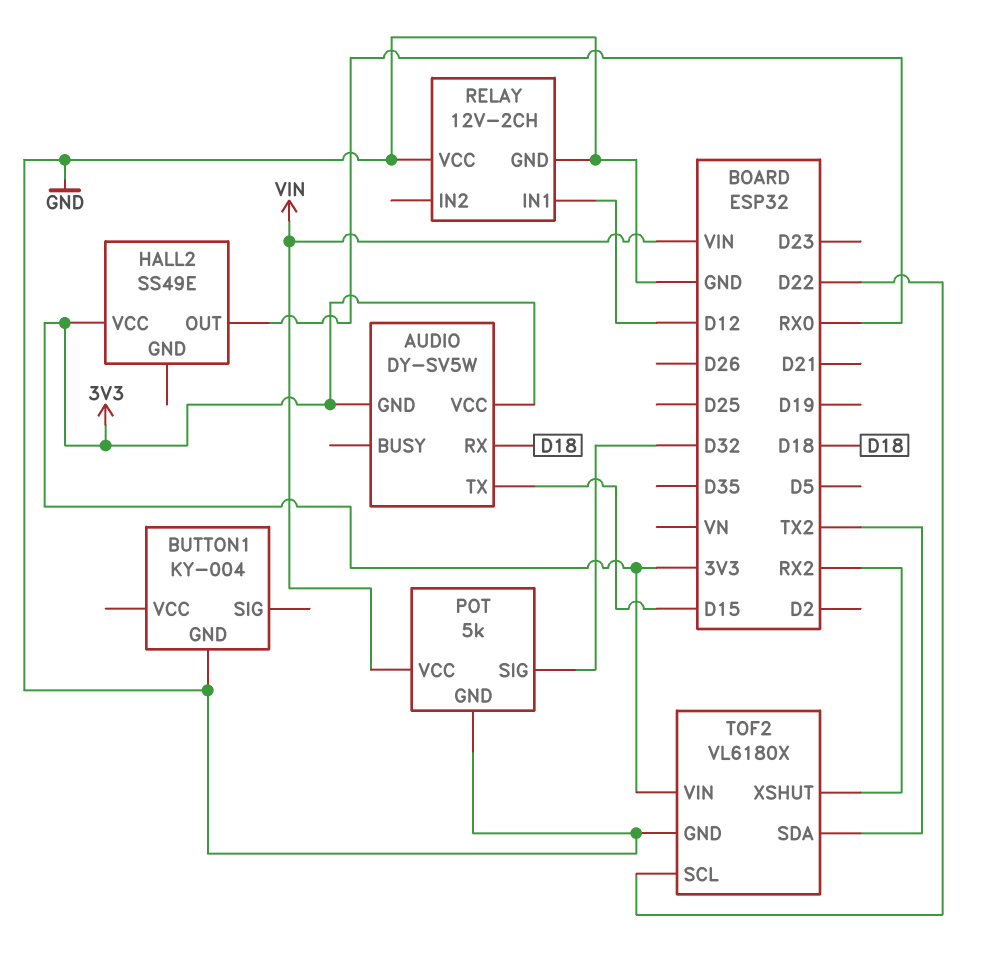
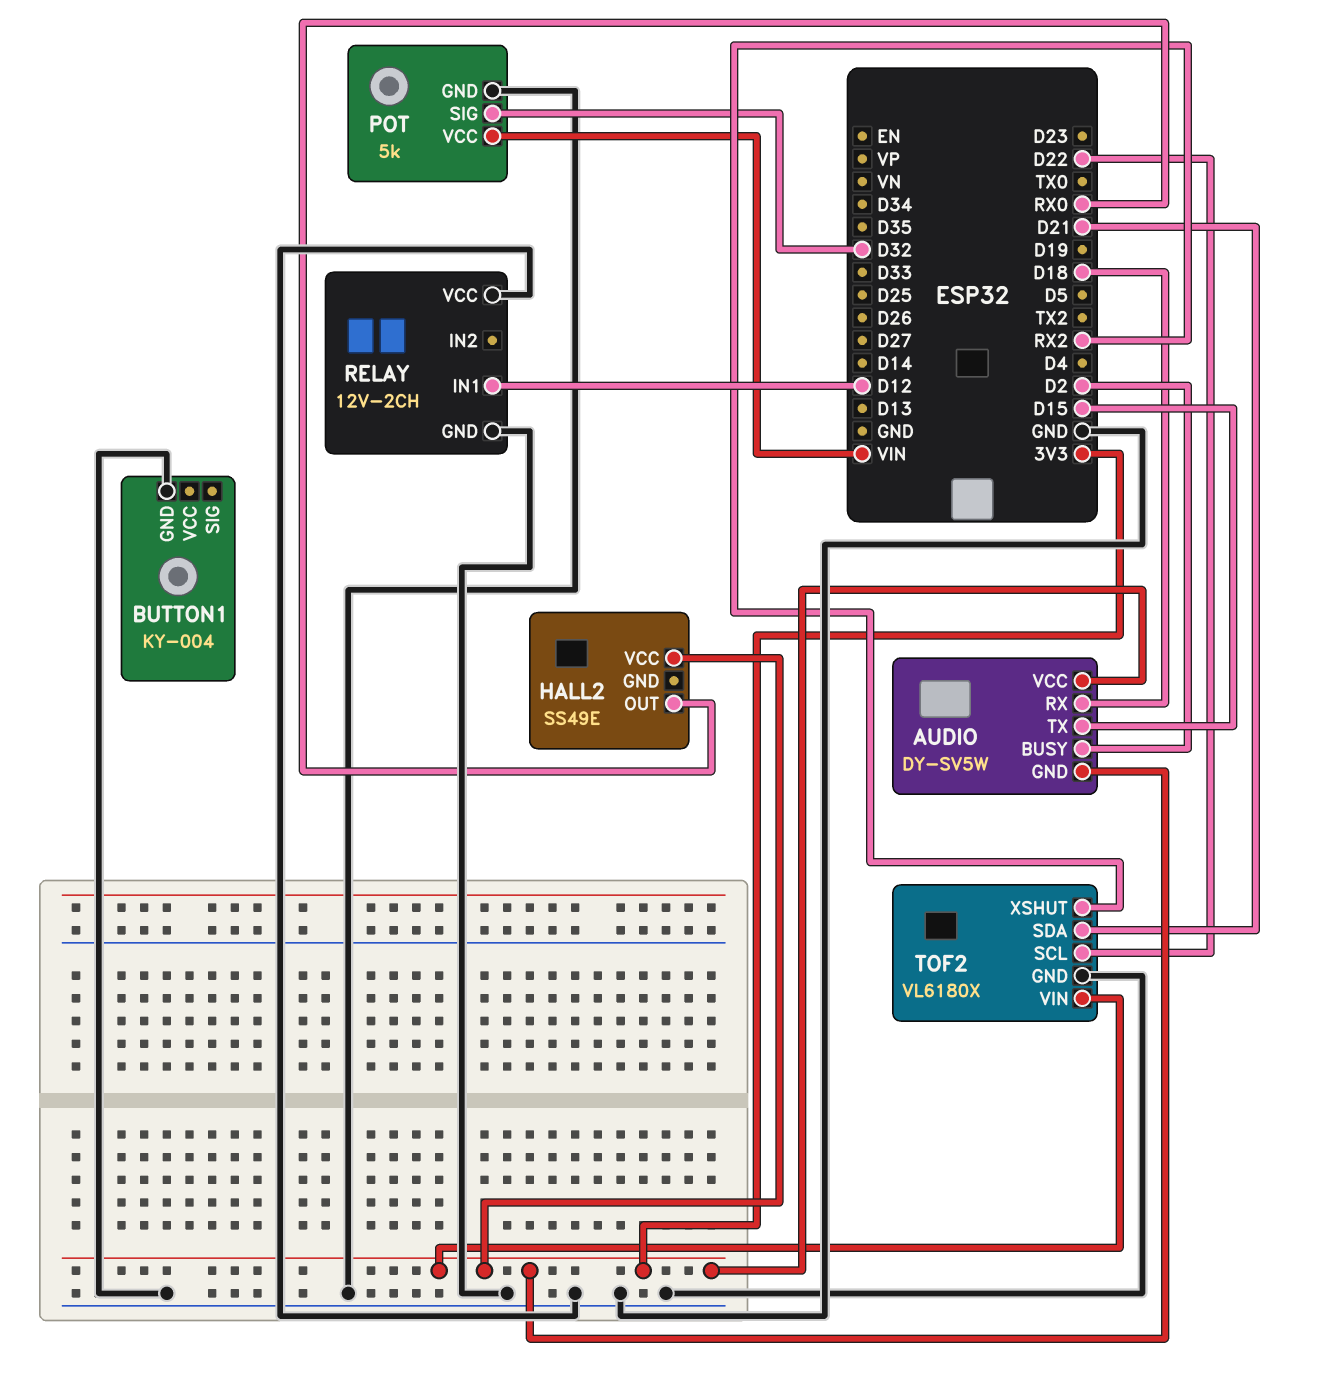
AUDIO pin BUSY: none -> D2
TOF2 pin SDA: TX2 -> D21

